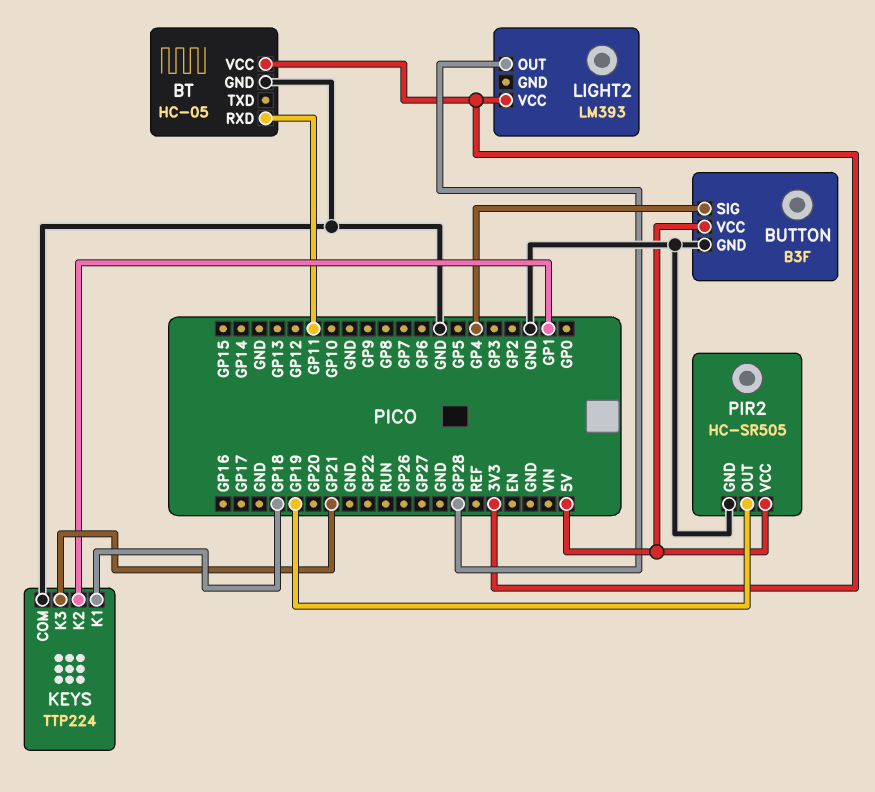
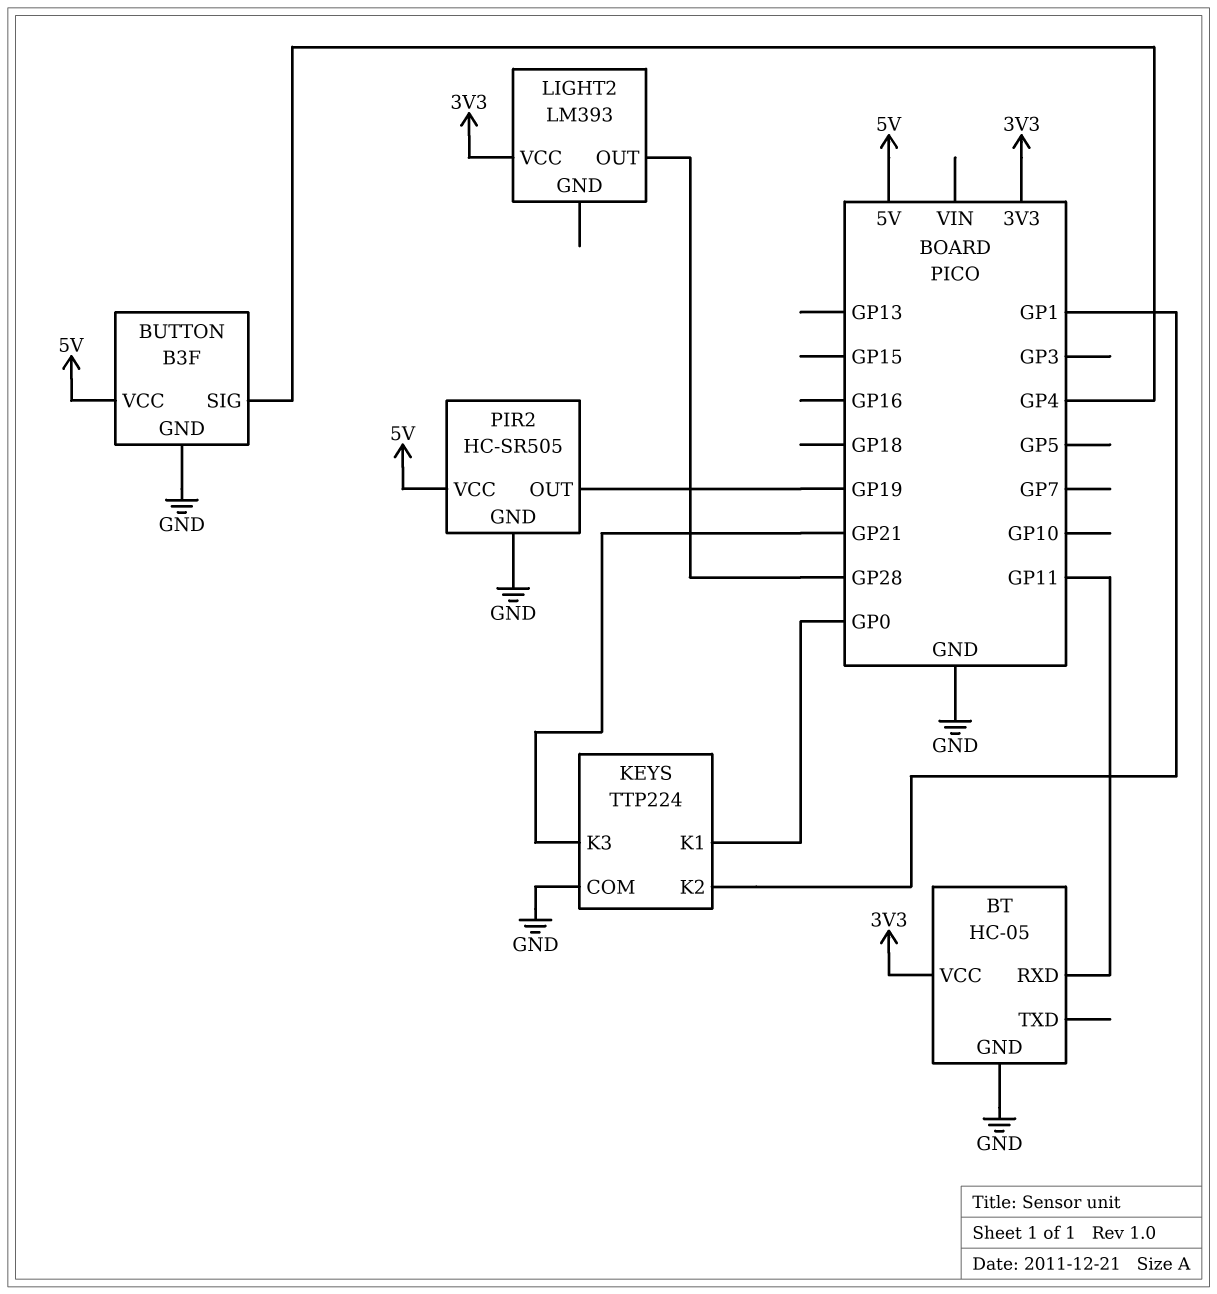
KEYS pin K1: GP18 -> GP0

